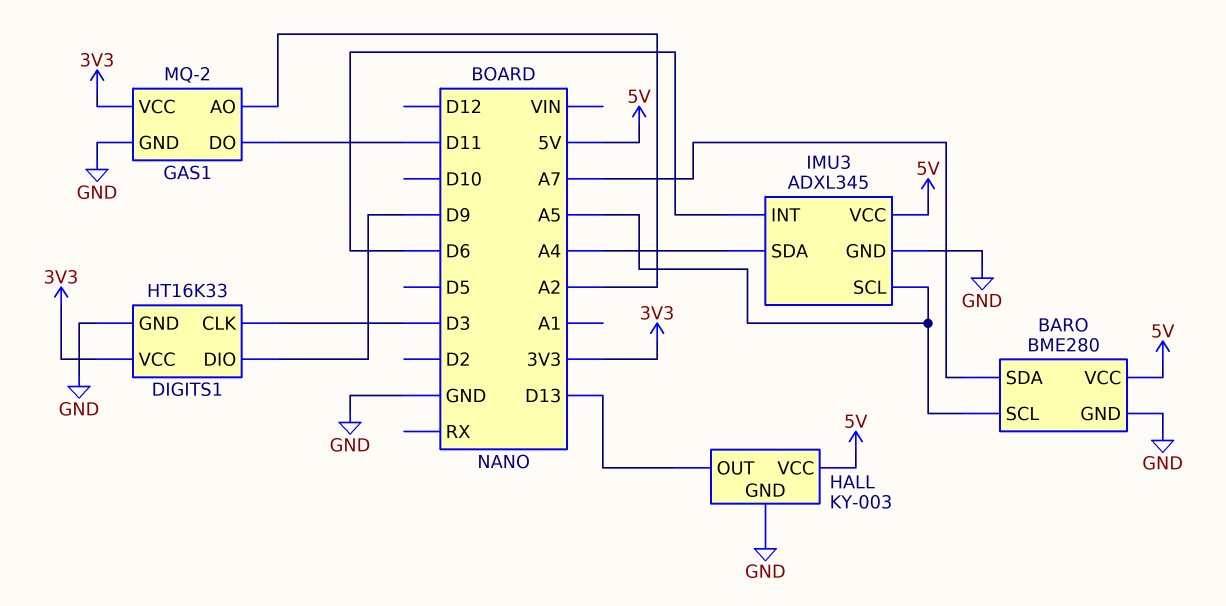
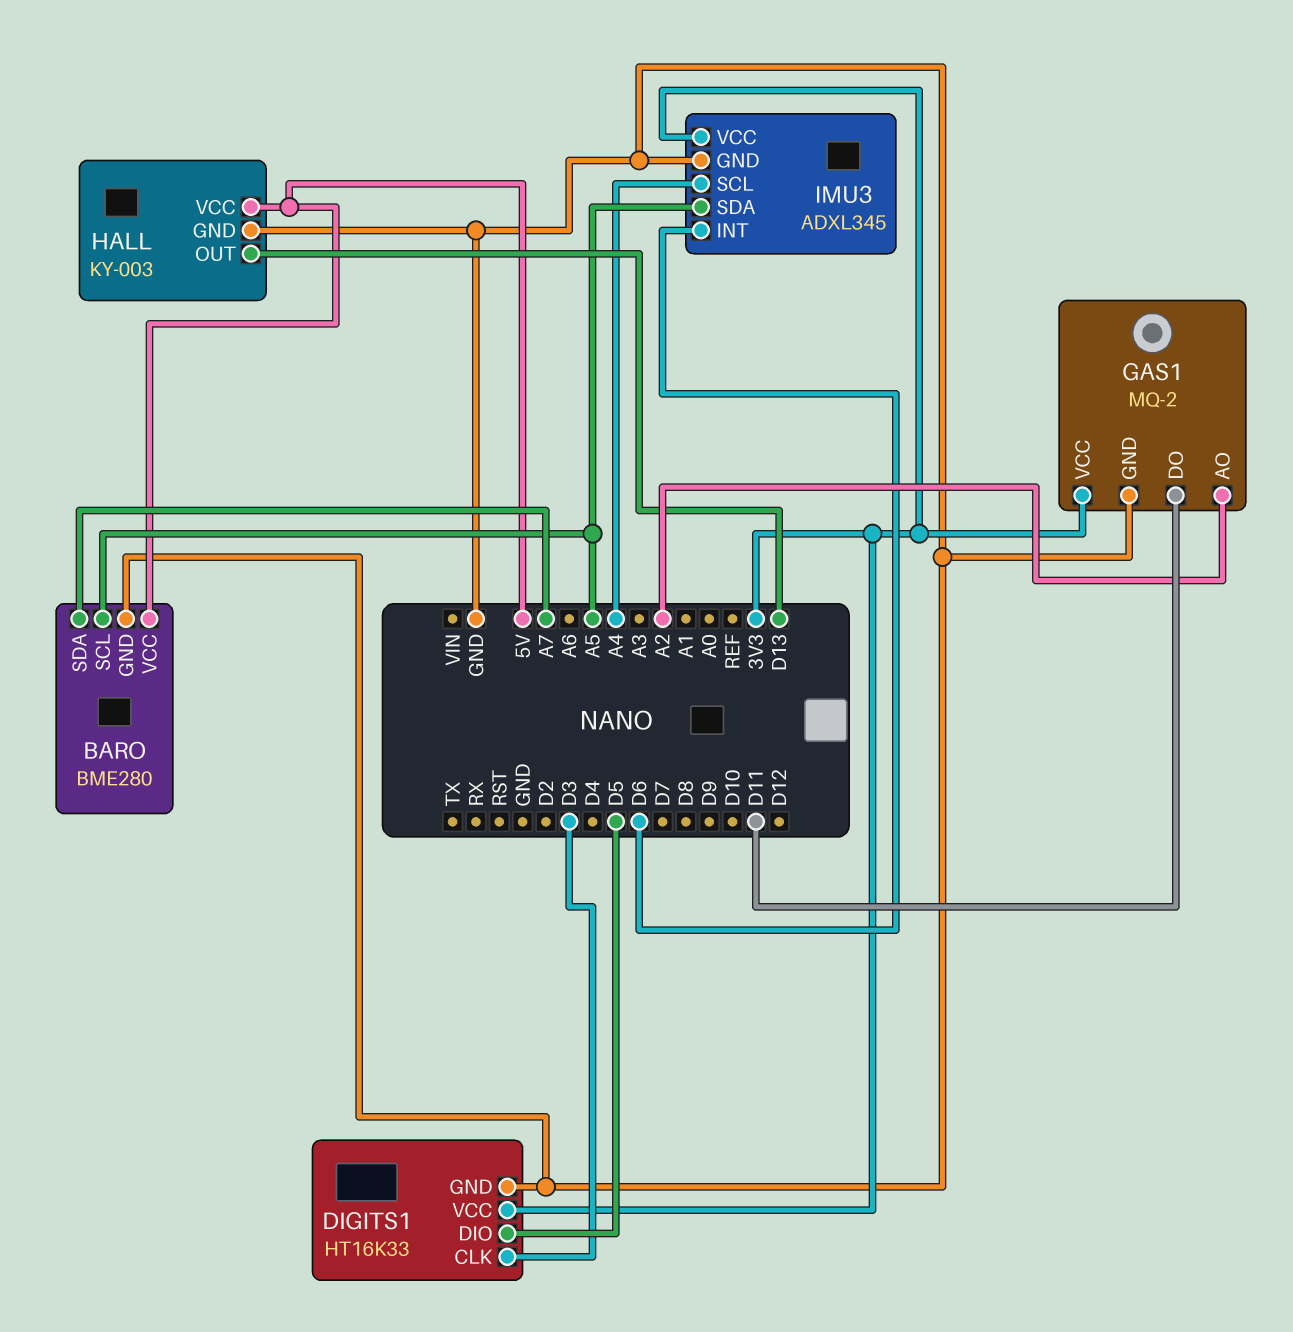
DIGITS1 pin DIO: D9 -> D5
IMU3 pin SCL: A5 -> A4
IMU3 pin SDA: A4 -> A5
IMU3 pin VCC: 5V -> 3V3

